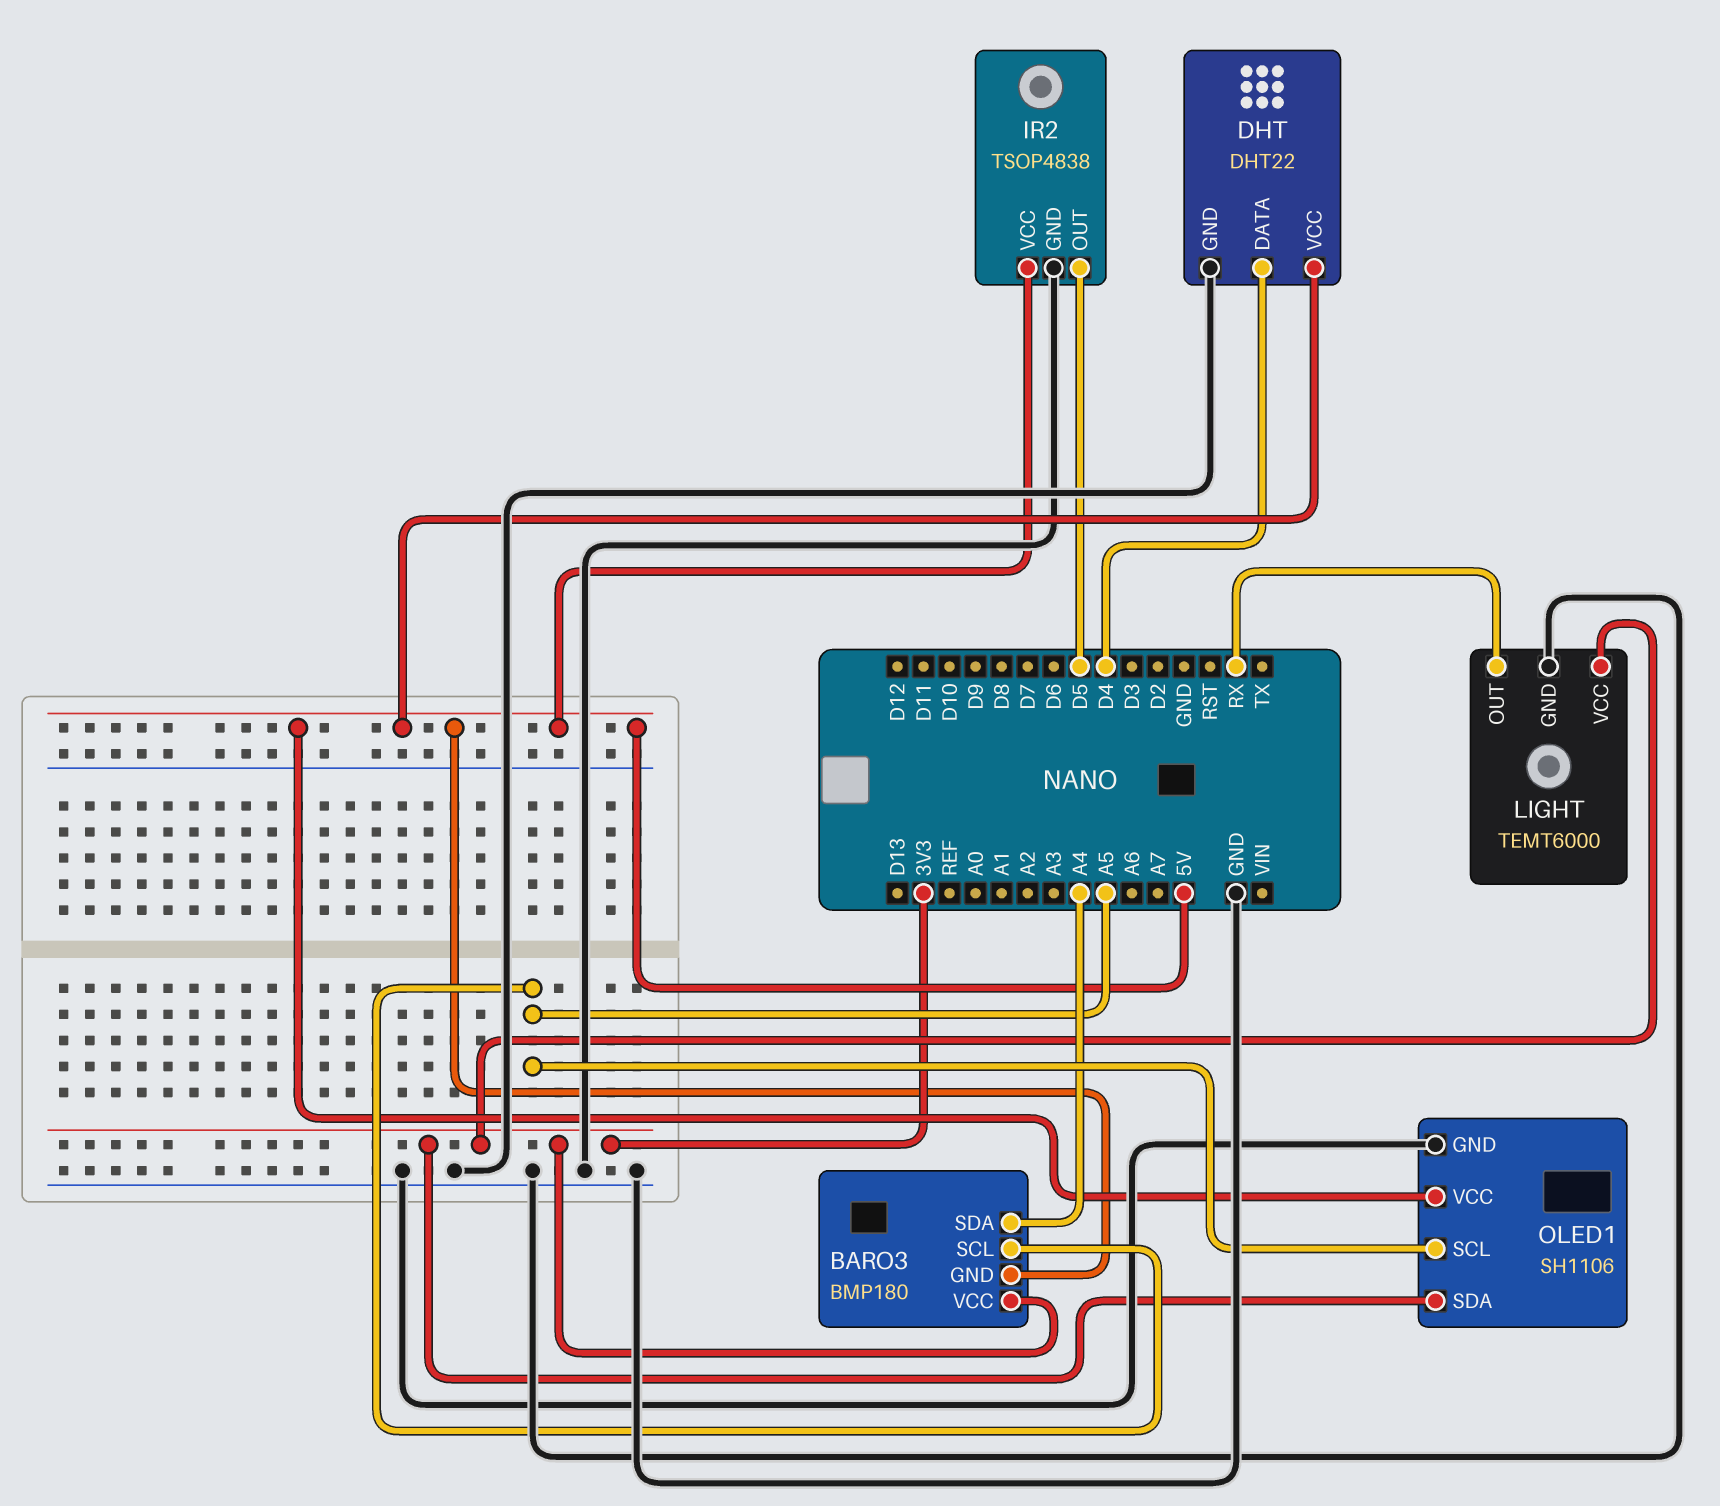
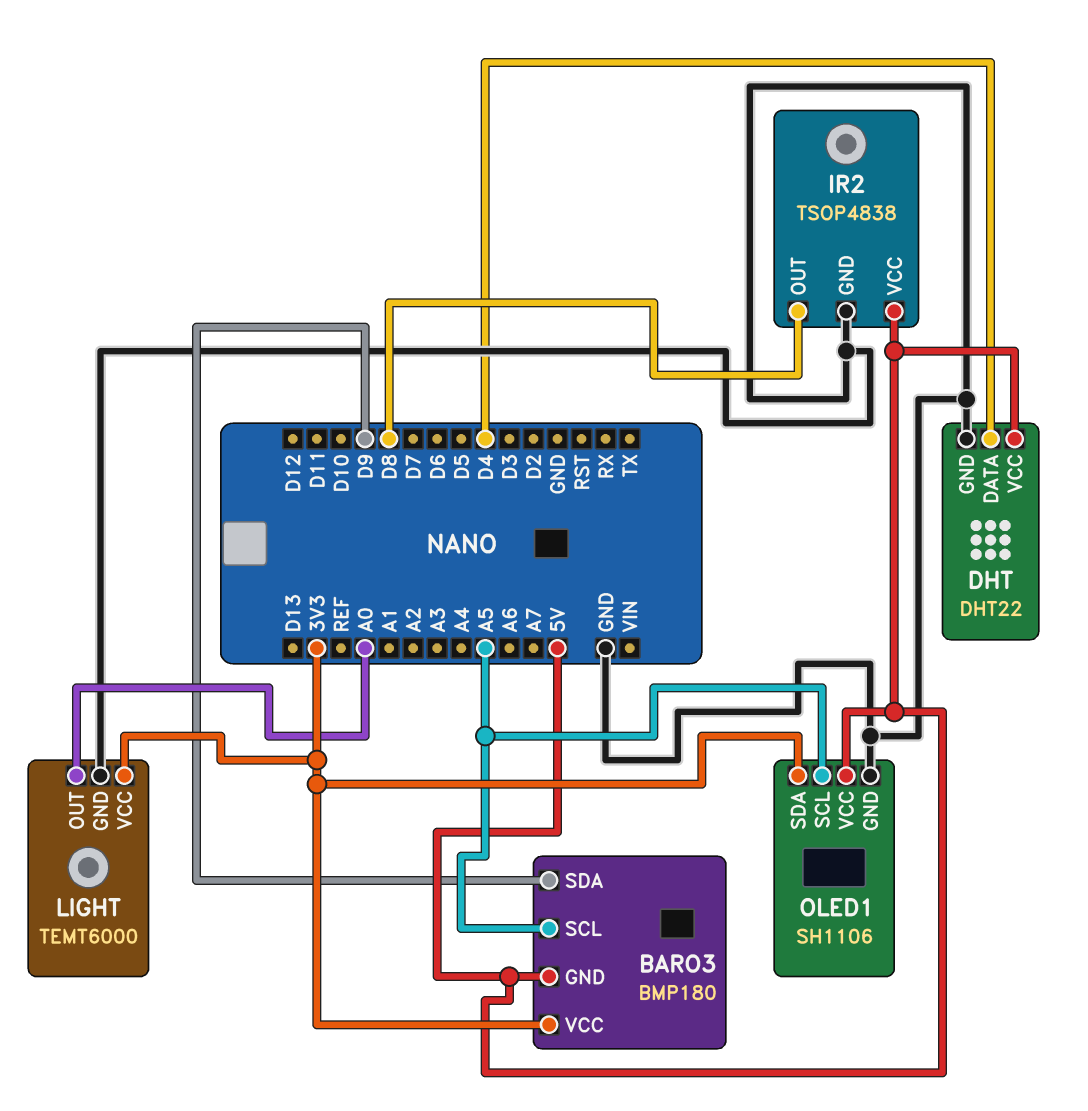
BARO3 pin SDA: A4 -> D9
IR2 pin OUT: D5 -> D8
LIGHT pin OUT: RX -> A0

